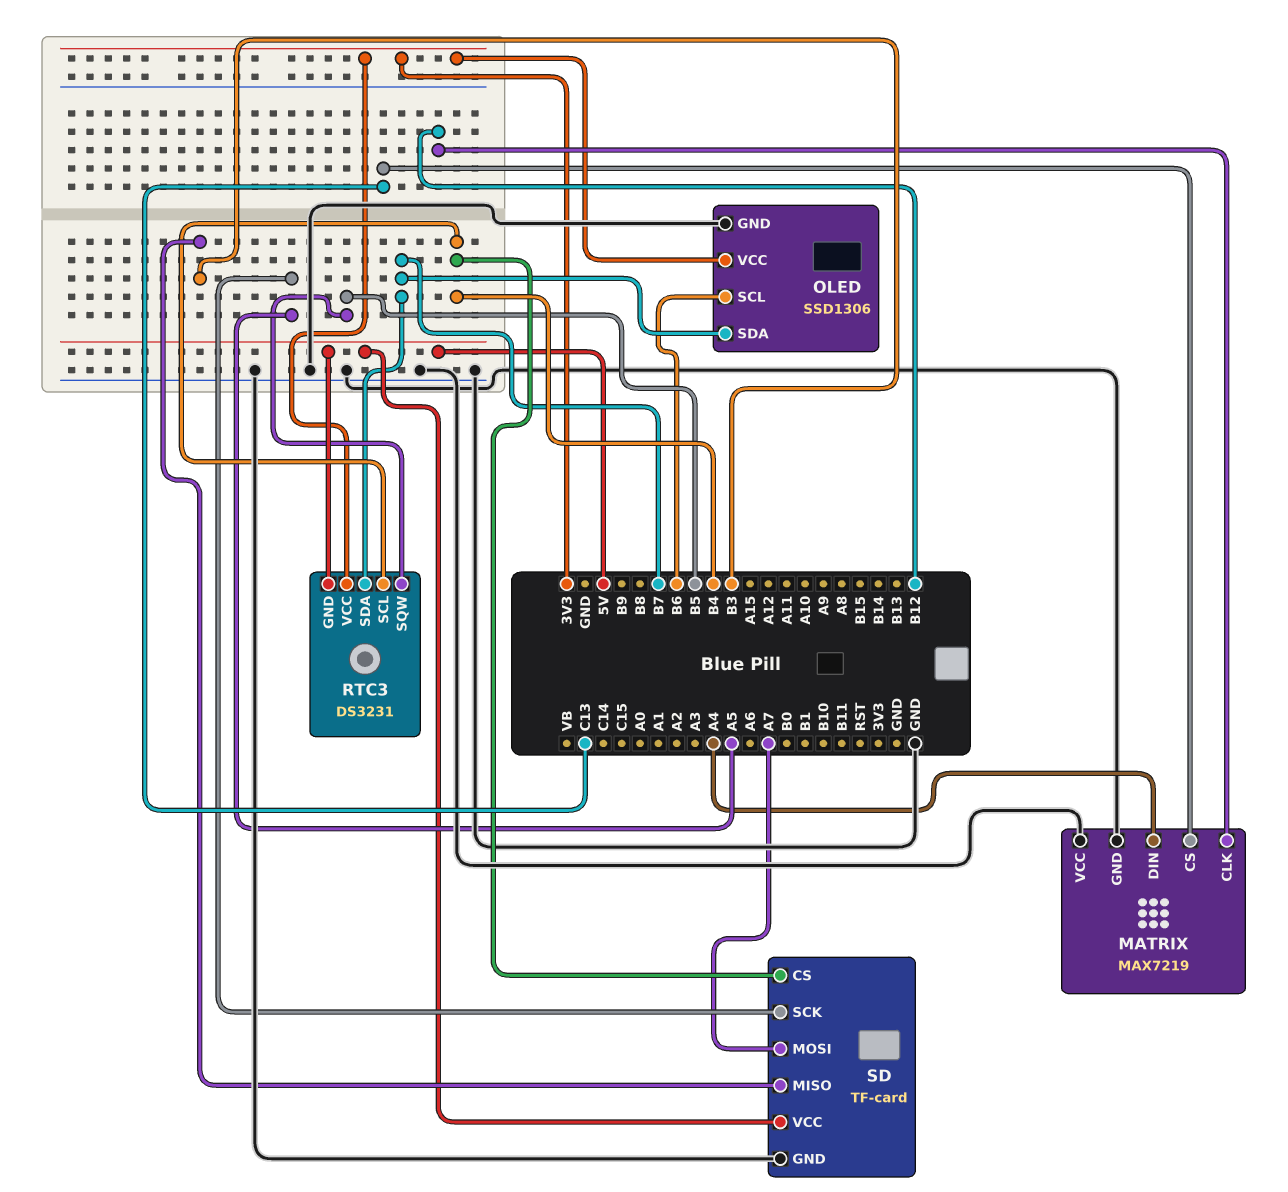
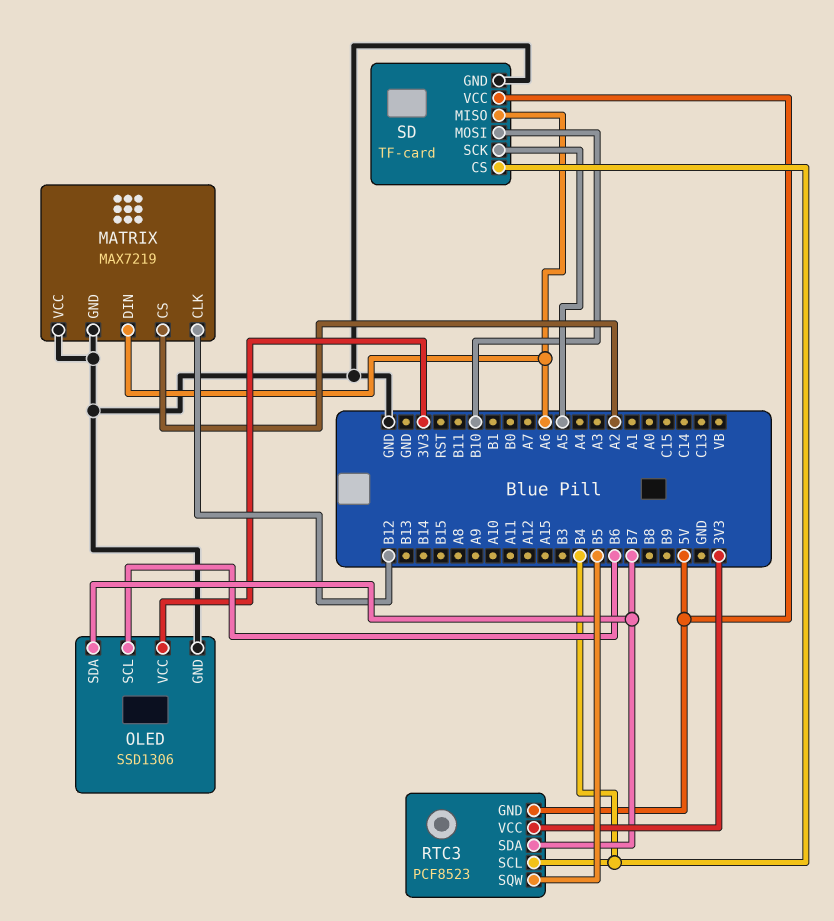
MATRIX pin CS: C13 -> A2
MATRIX pin DIN: A4 -> A6
RTC3: DS3231 -> PCF8523
SD pin MISO: B3 -> A6
SD pin MOSI: A7 -> B10

